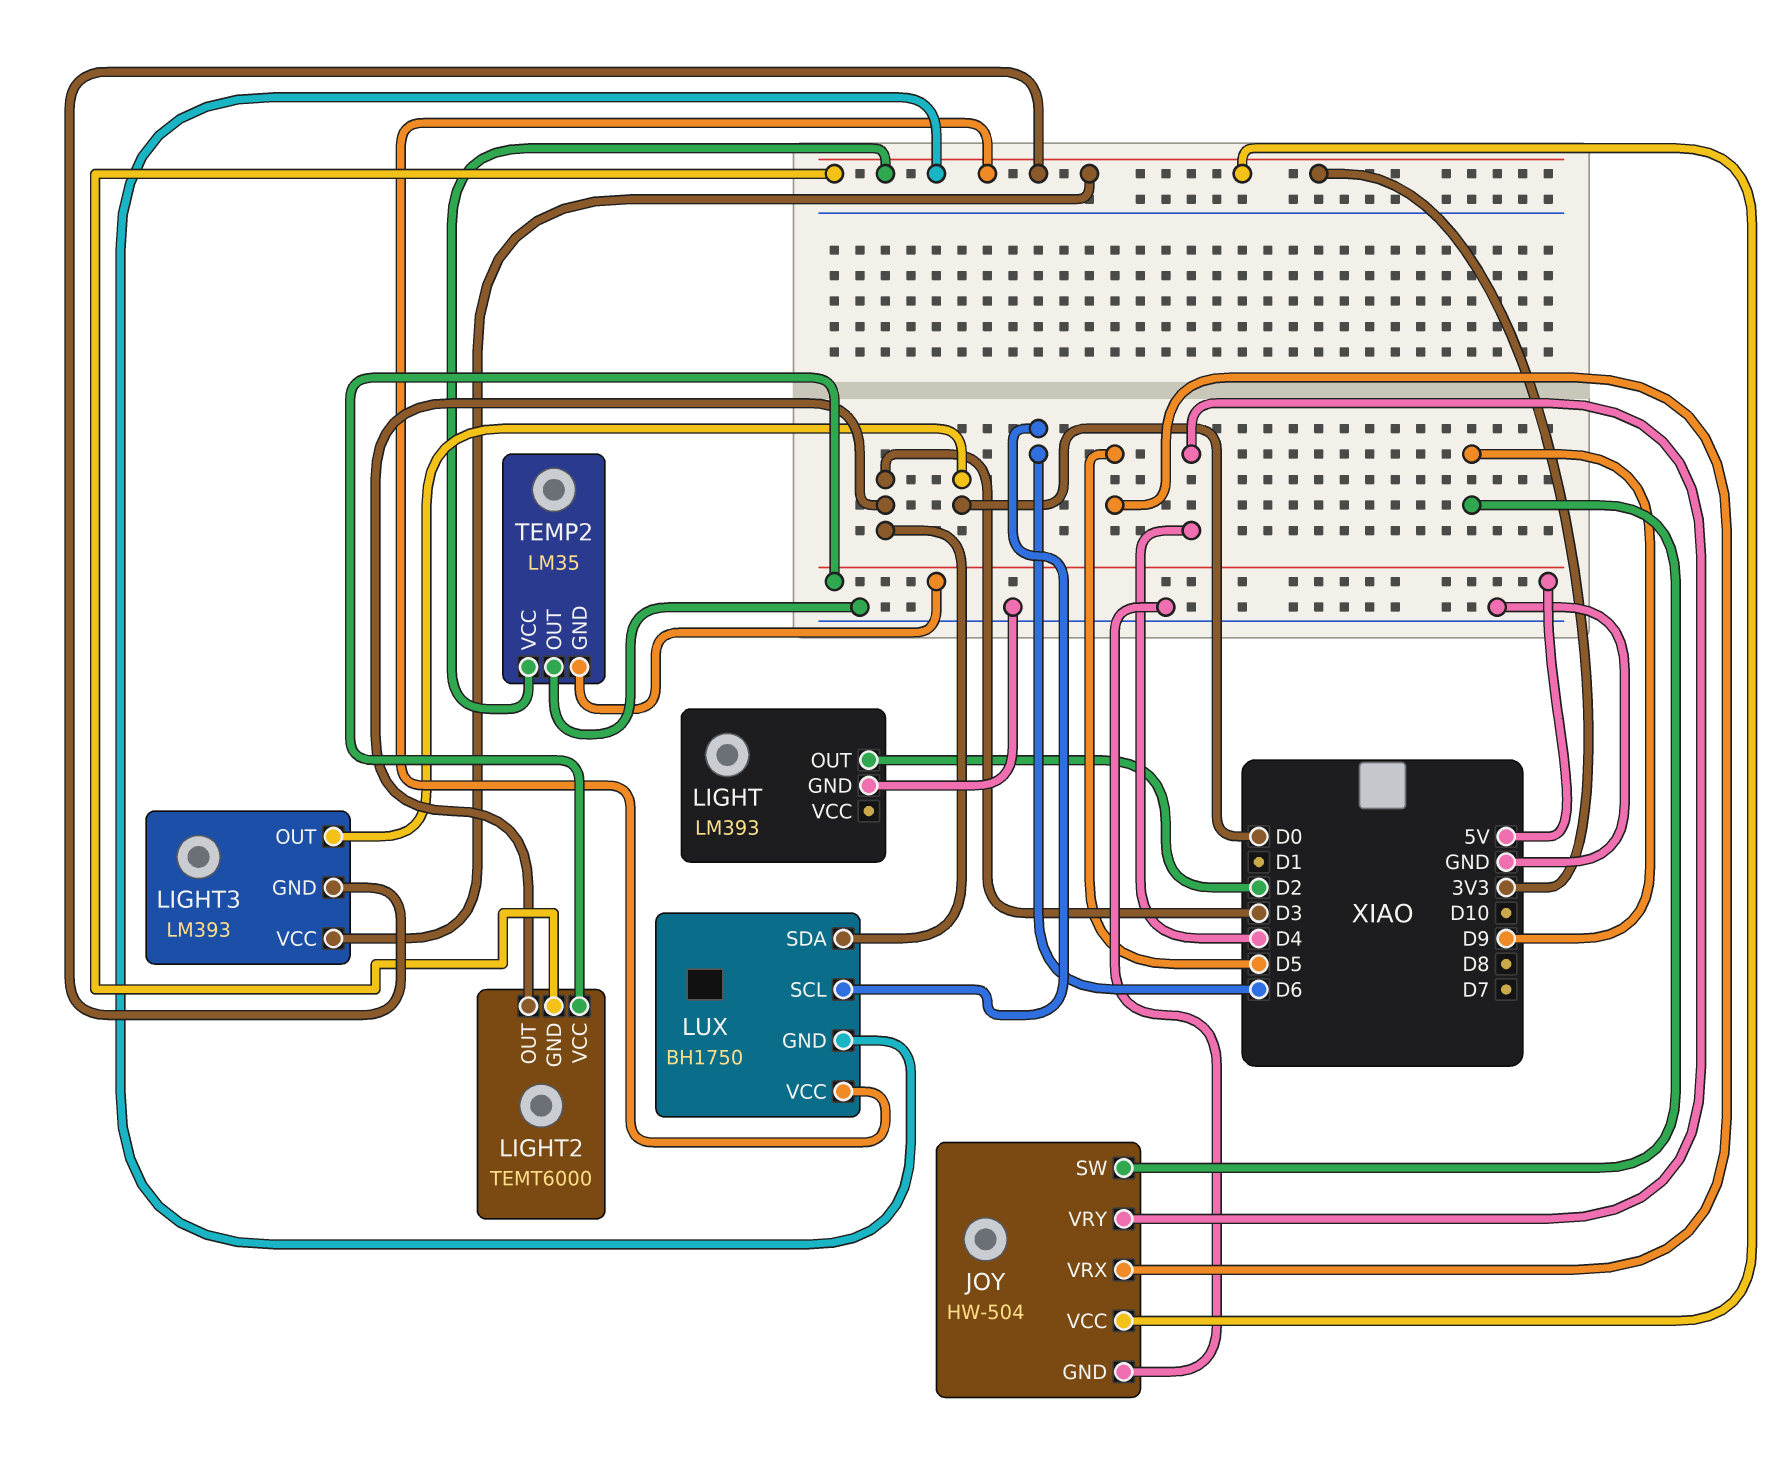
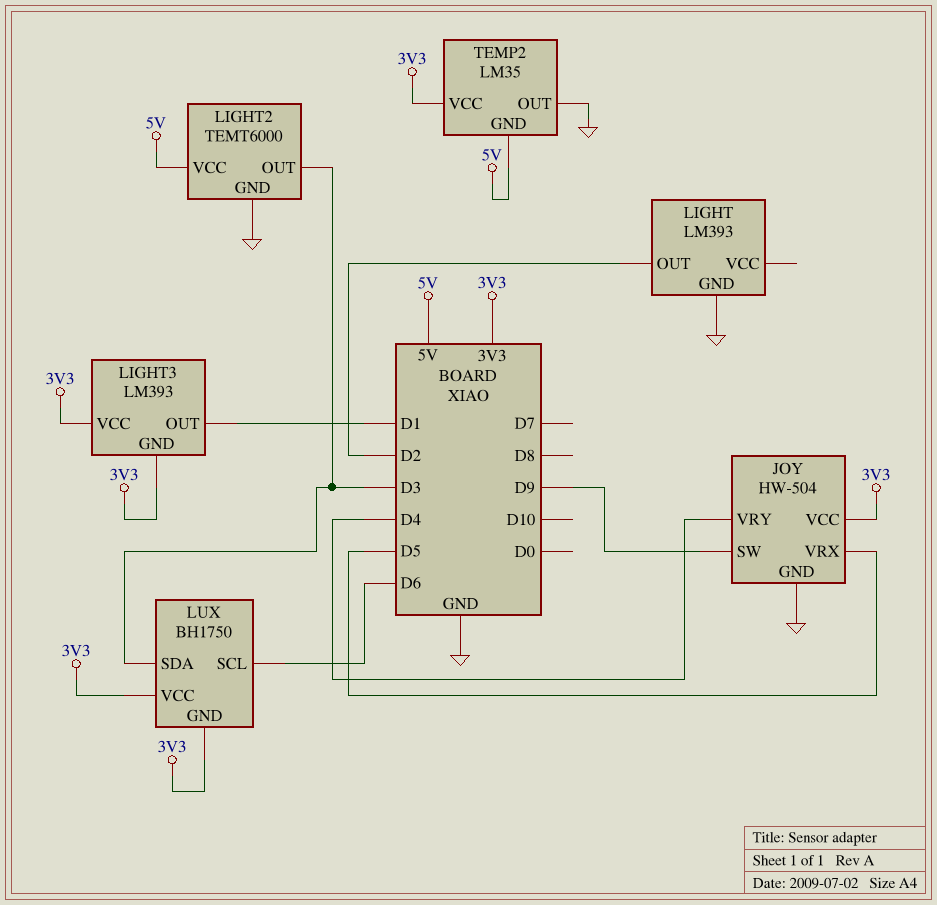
LIGHT2 pin GND: 3V3 -> GND
LIGHT3 pin OUT: D0 -> D1

